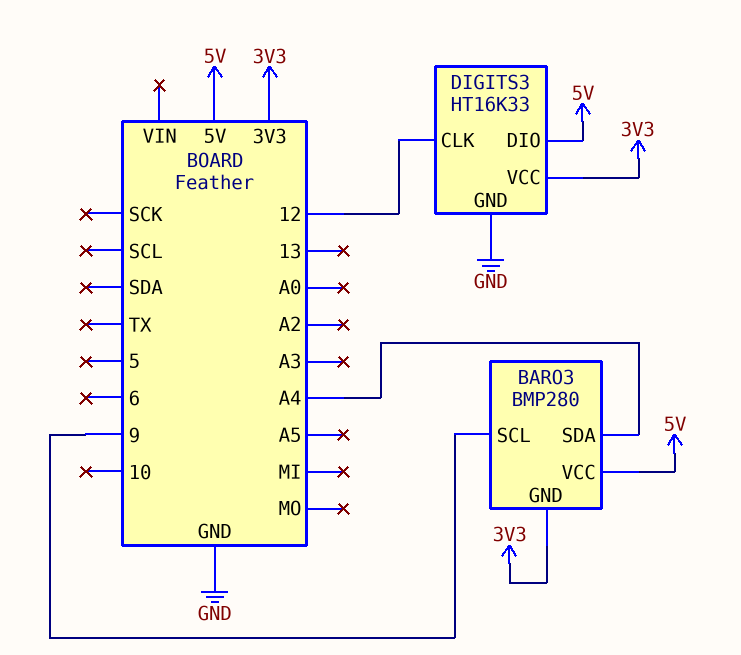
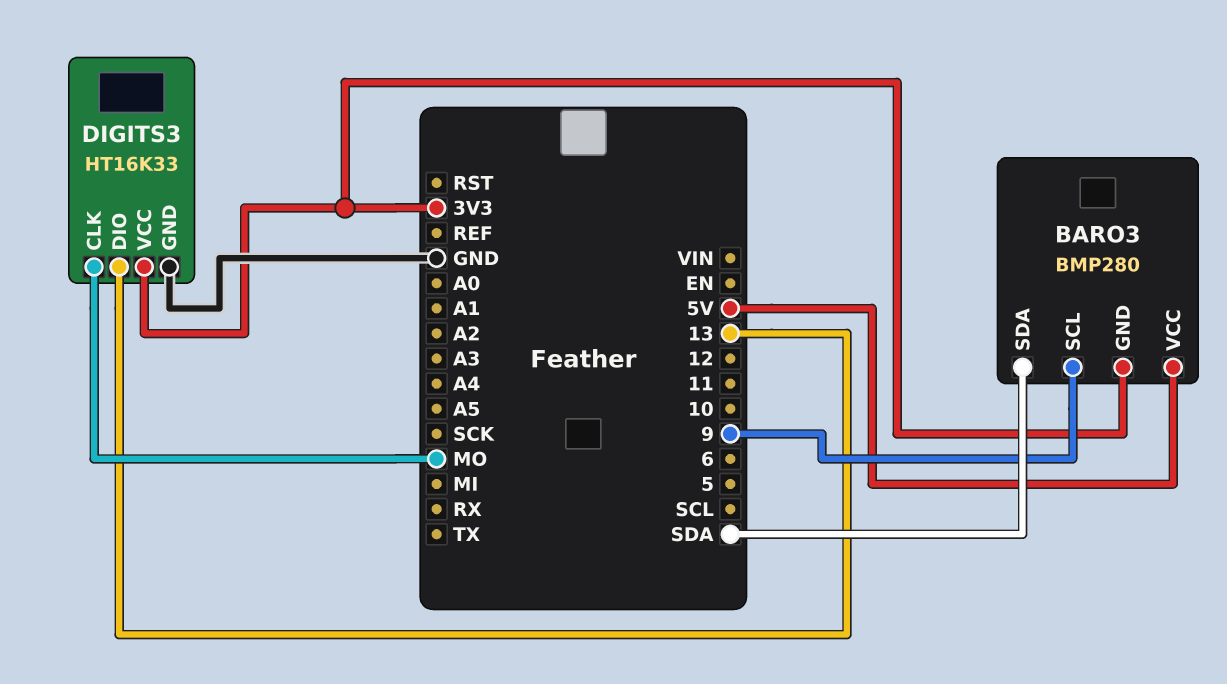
BARO3 pin SDA: A4 -> SDA
DIGITS3 pin CLK: 12 -> MO
DIGITS3 pin DIO: 5V -> 13

